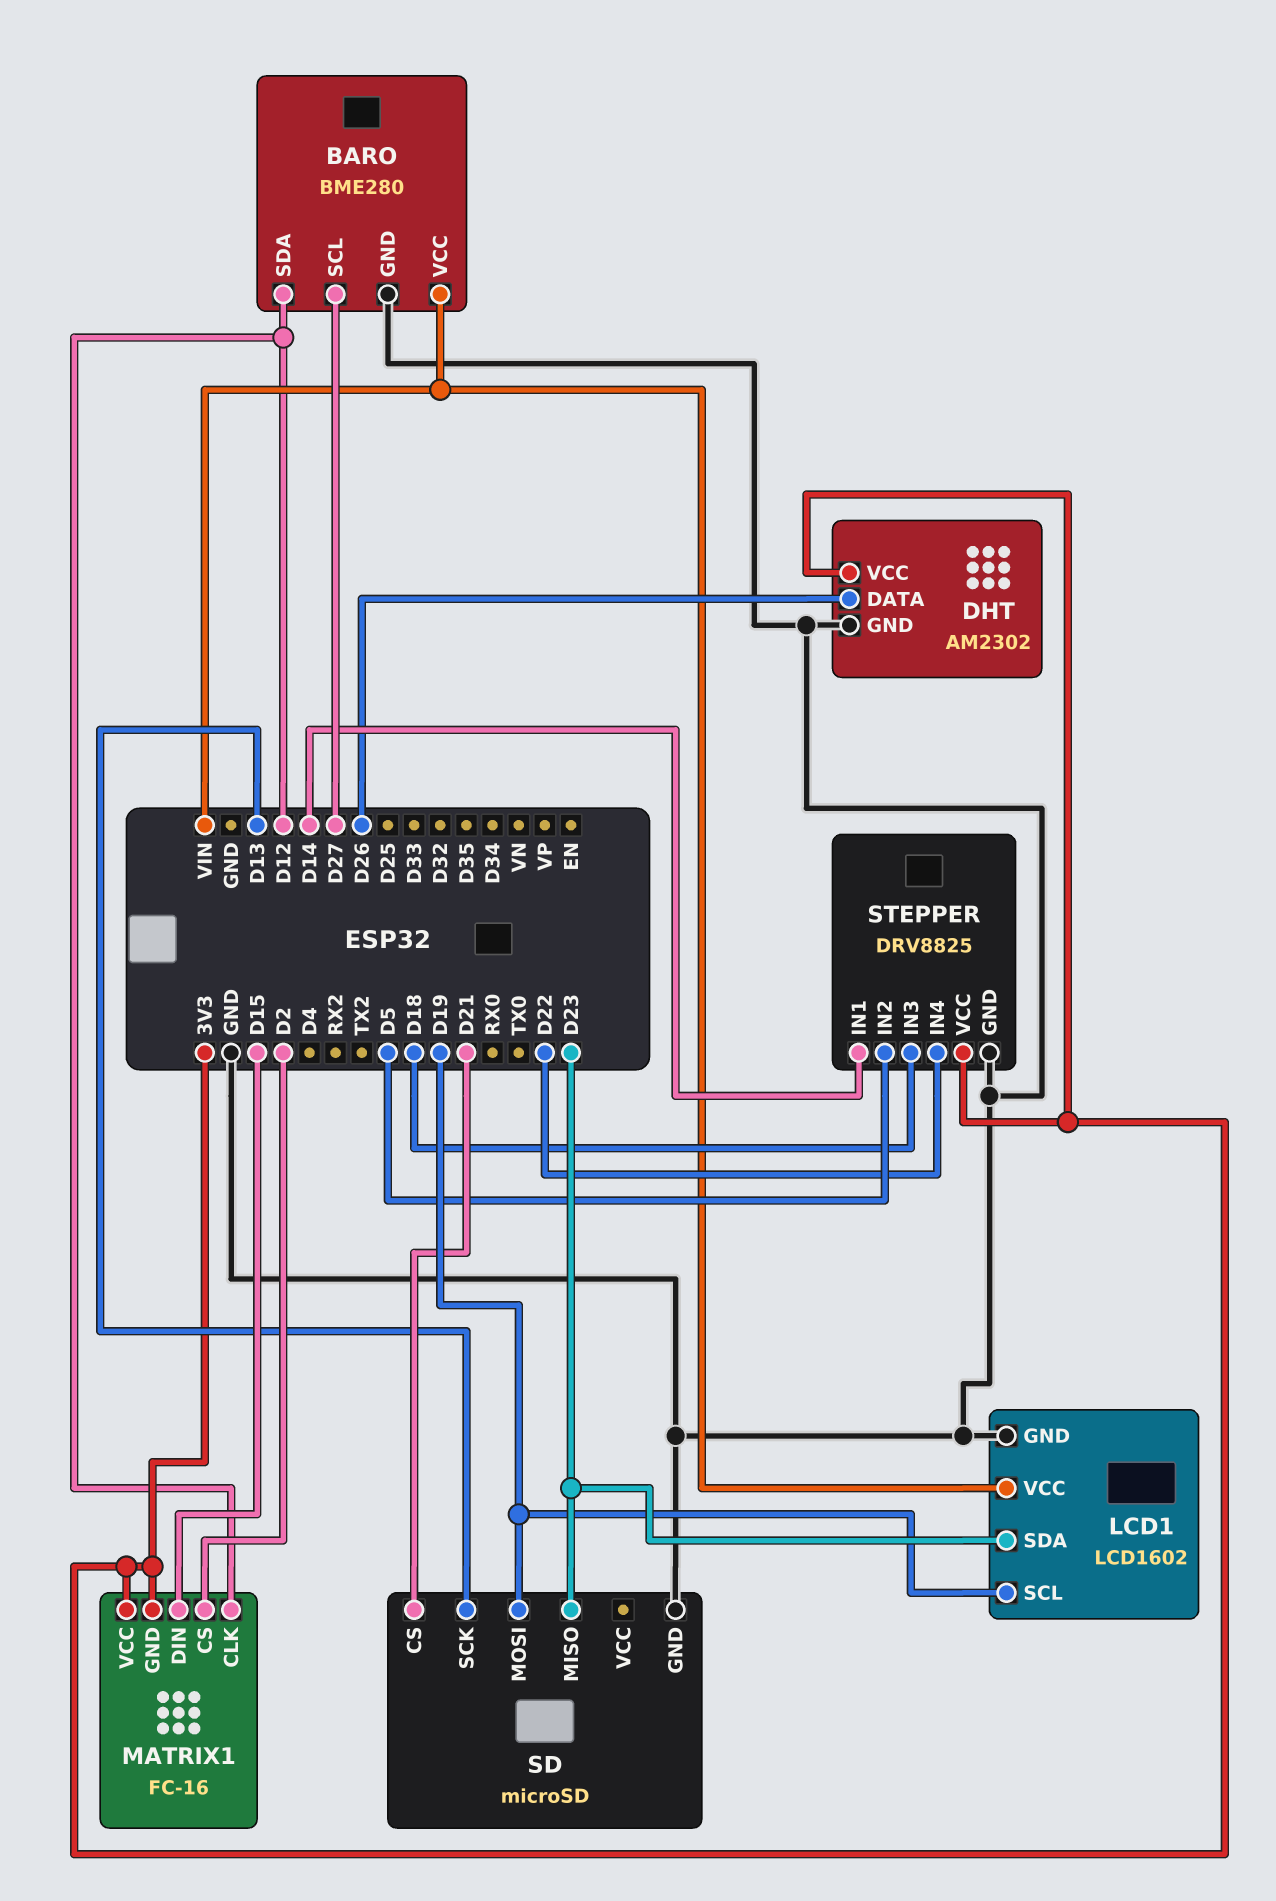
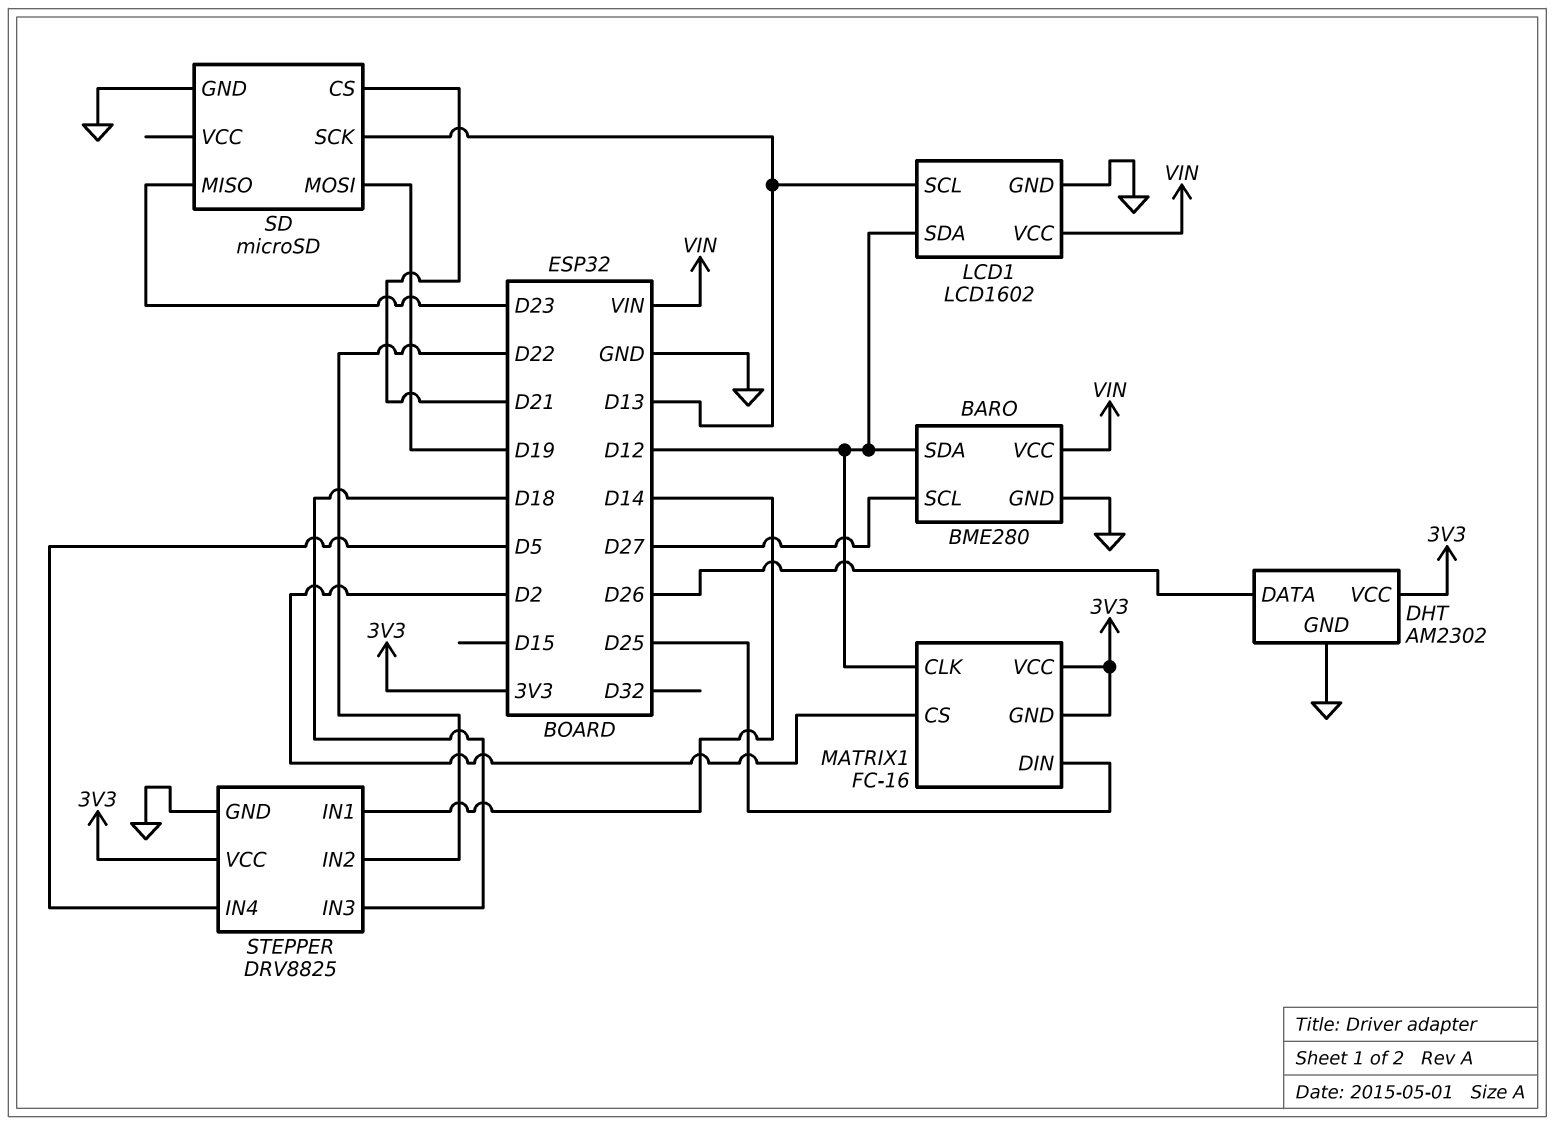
LCD1 pin SCL: D19 -> D13
LCD1 pin SDA: D23 -> D12
MATRIX1 pin DIN: D15 -> D25
STEPPER pin IN2: D5 -> D22
STEPPER pin IN4: D22 -> D5

